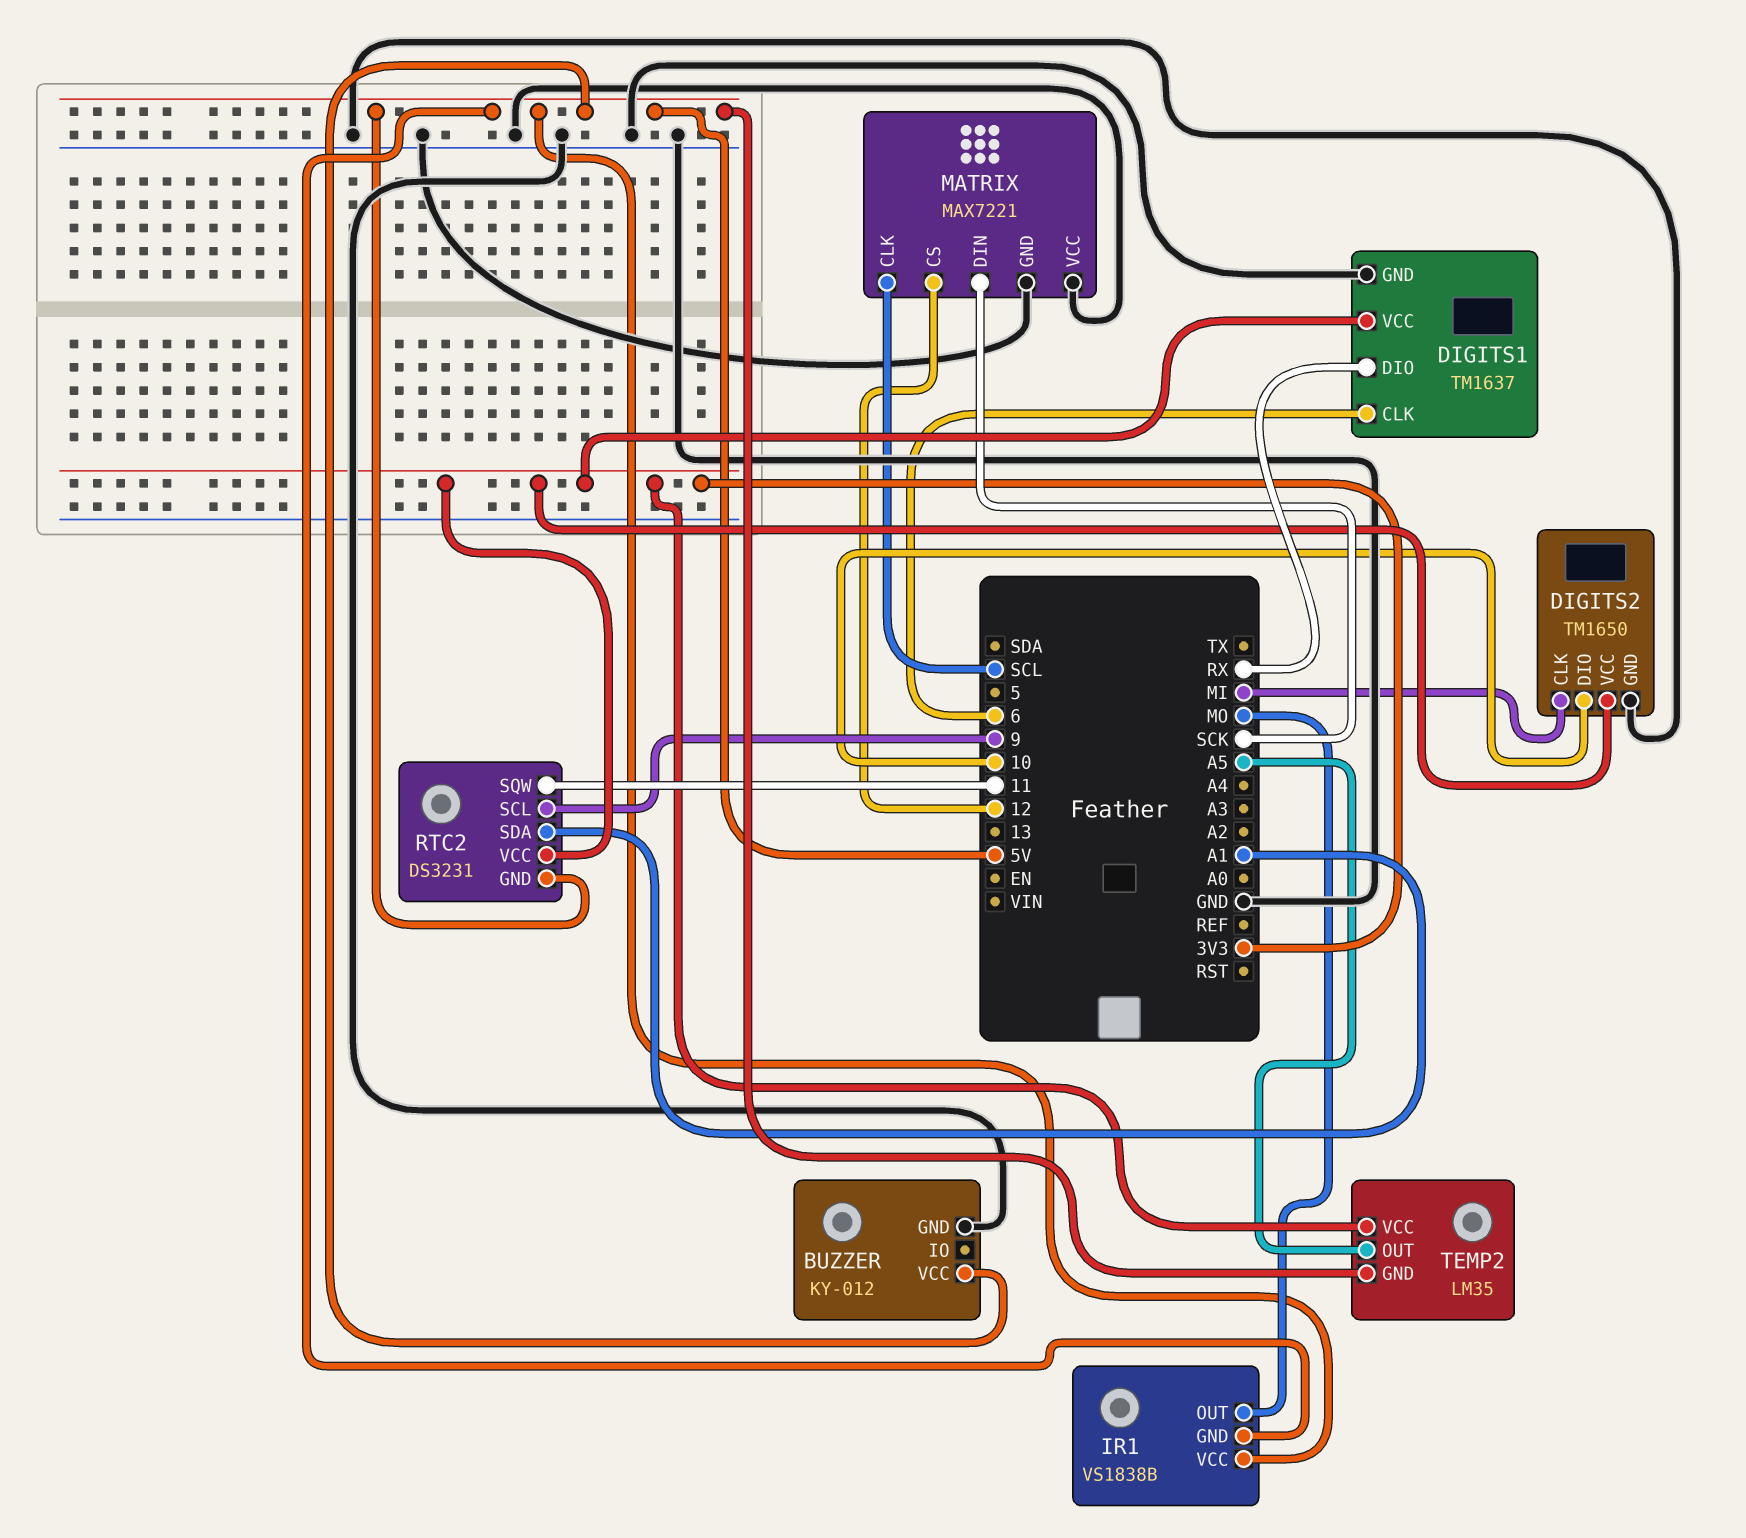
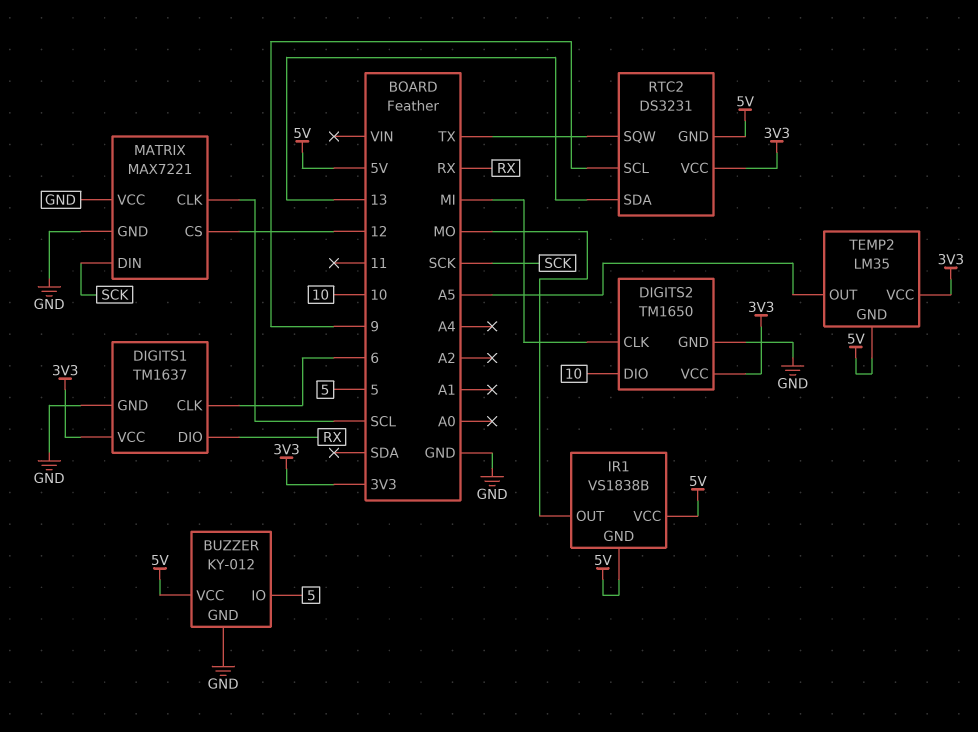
BUZZER pin IO: none -> 5
RTC2 pin SDA: A1 -> 13
RTC2 pin SQW: 11 -> TX

